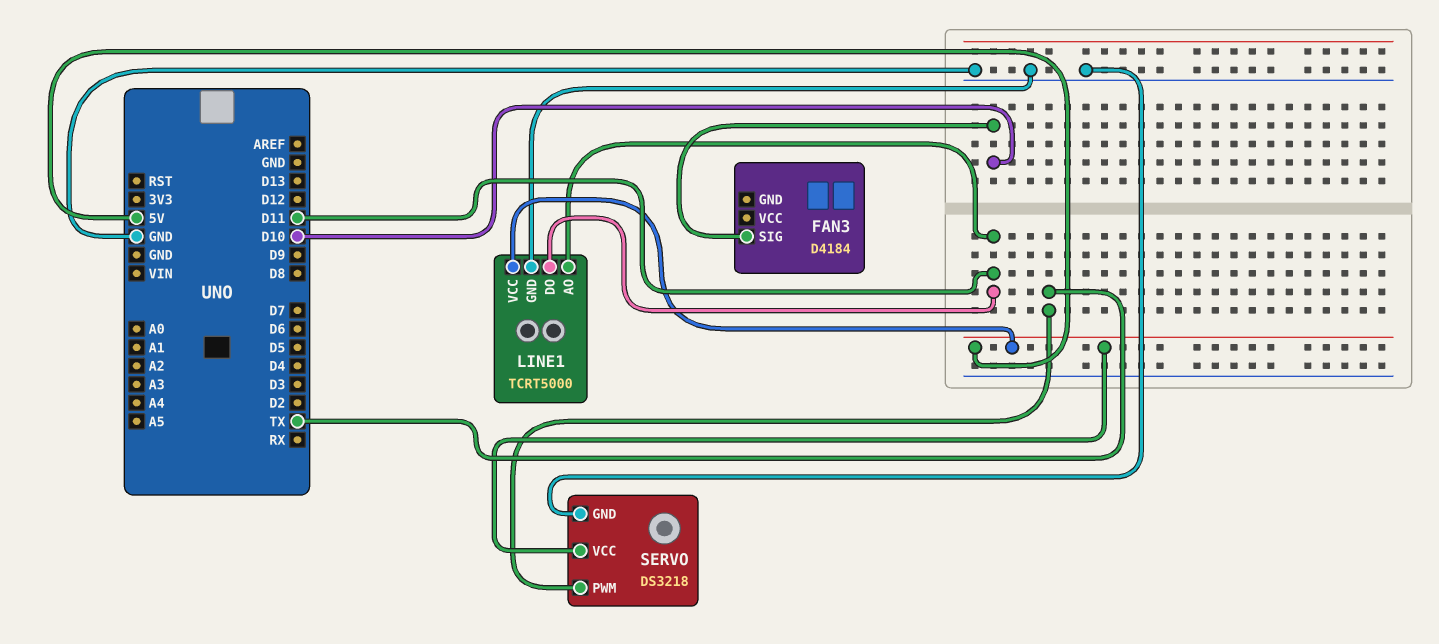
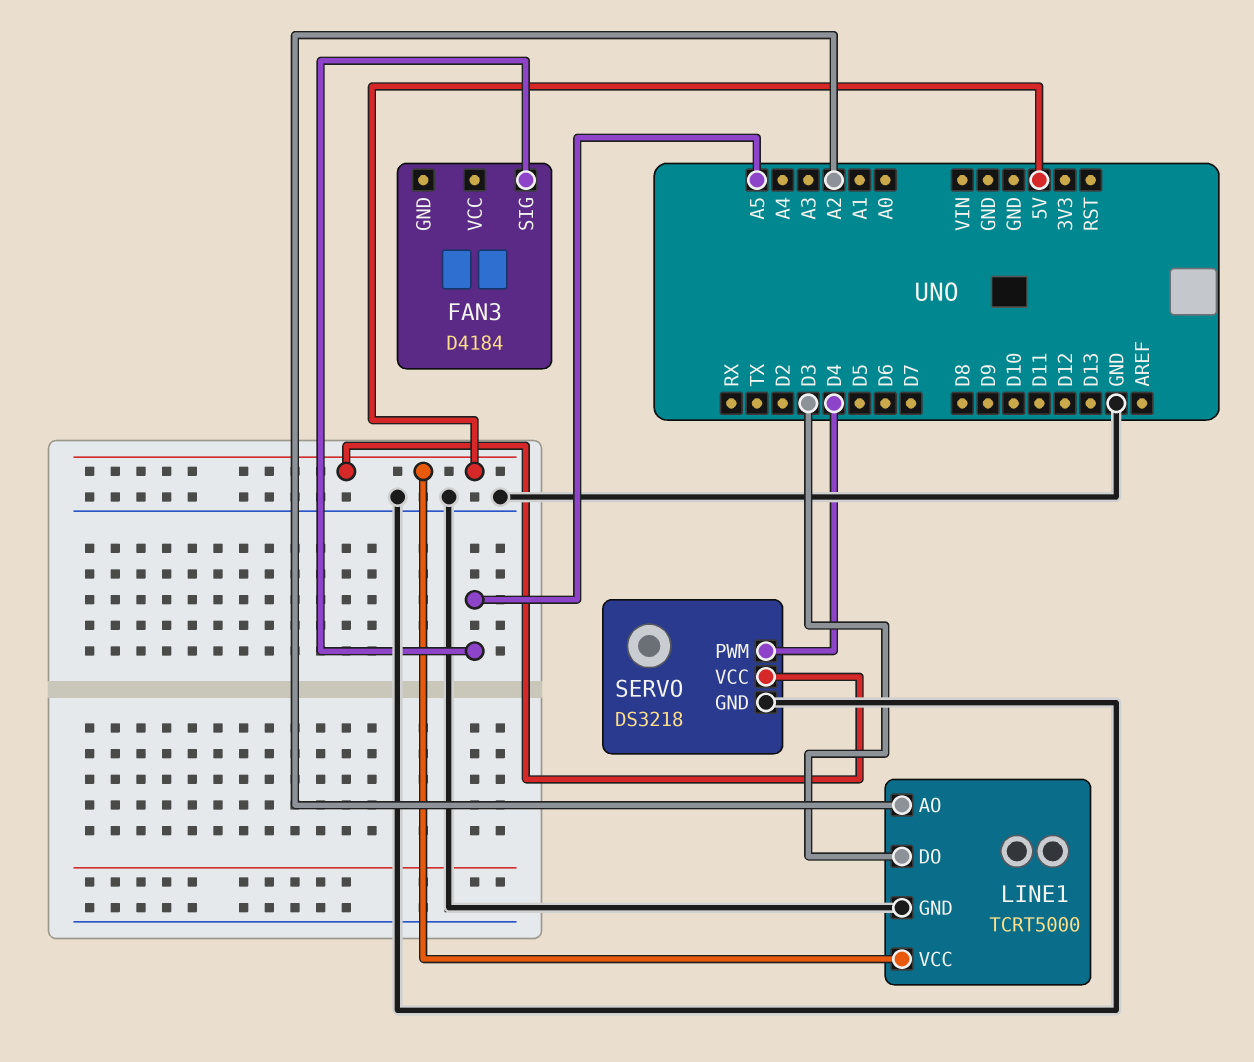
FAN3 pin SIG: D10 -> A5
LINE1 pin AO: D11 -> A2
LINE1 pin DO: D11 -> D3
SERVO pin PWM: TX -> D4

